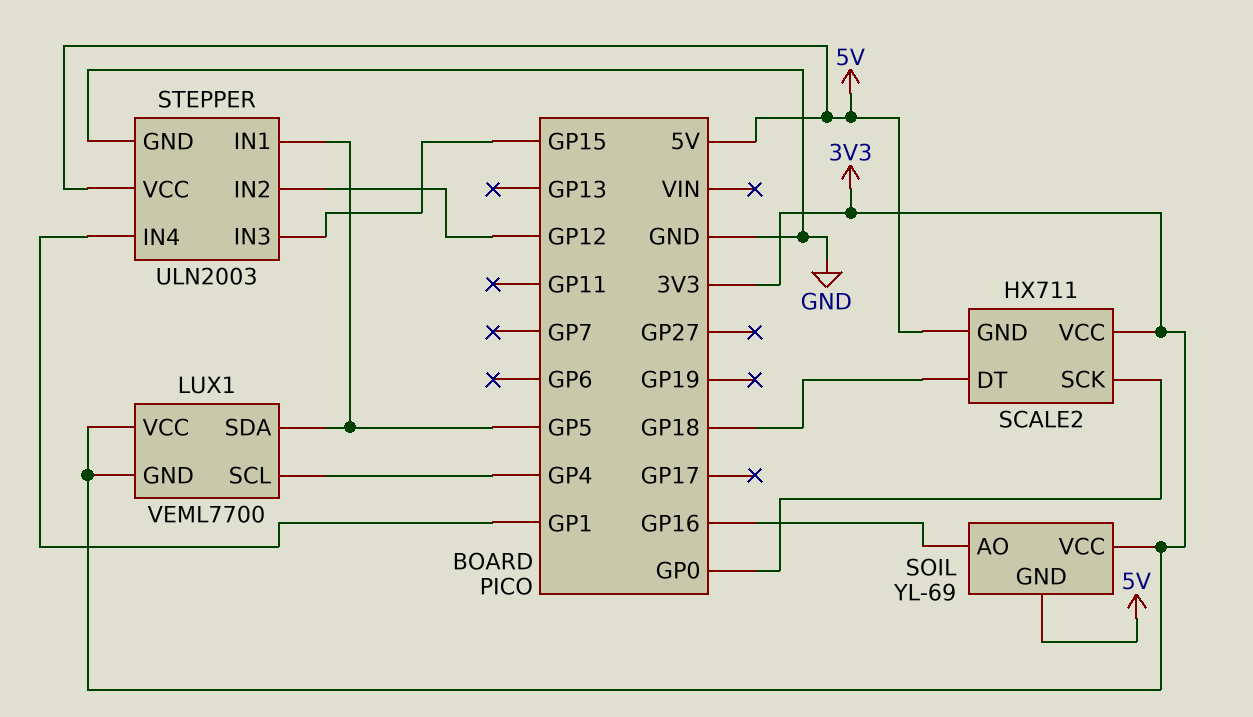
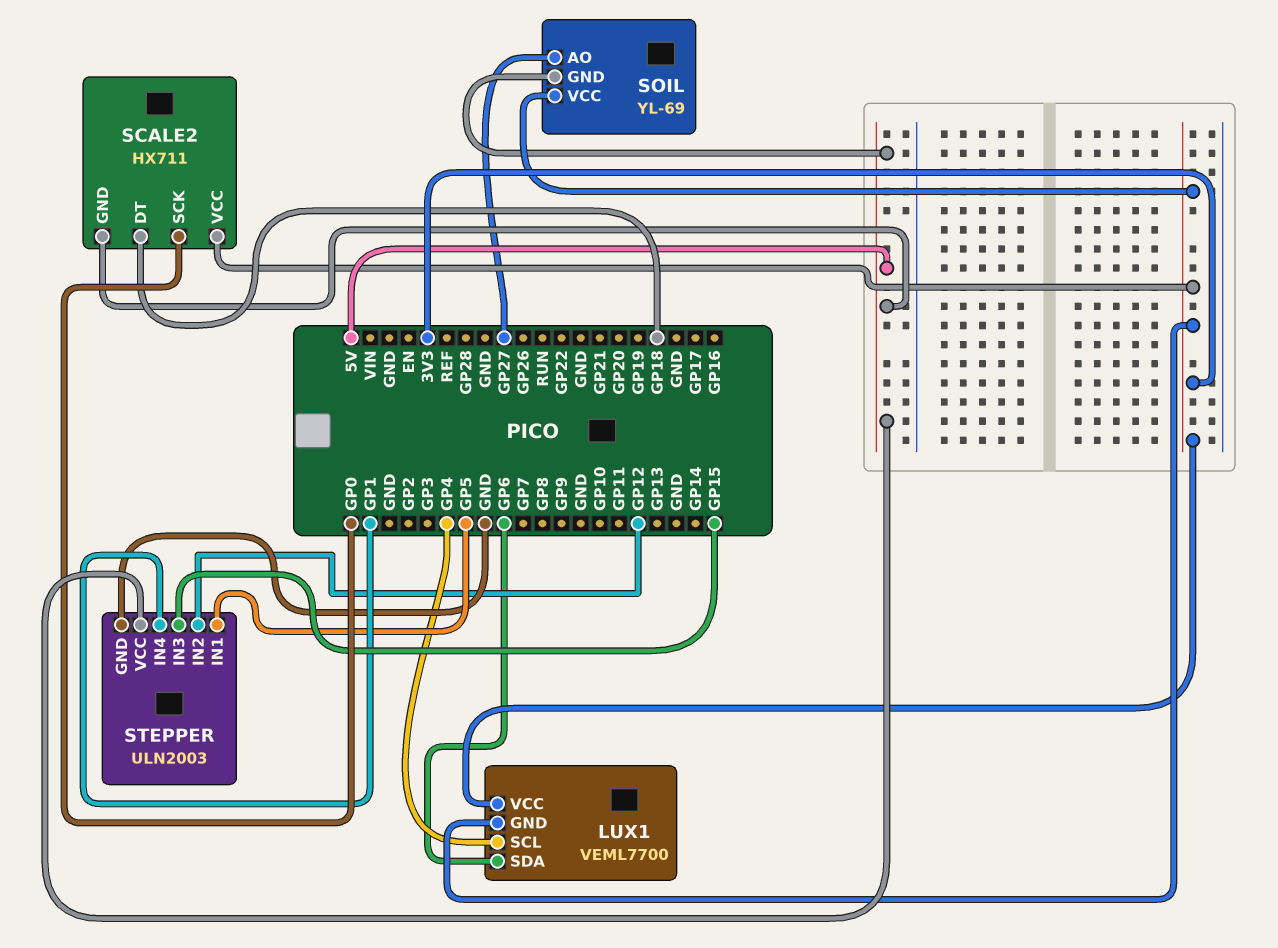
LUX1 pin SDA: GP5 -> GP6
SOIL pin AO: GP16 -> GP27

